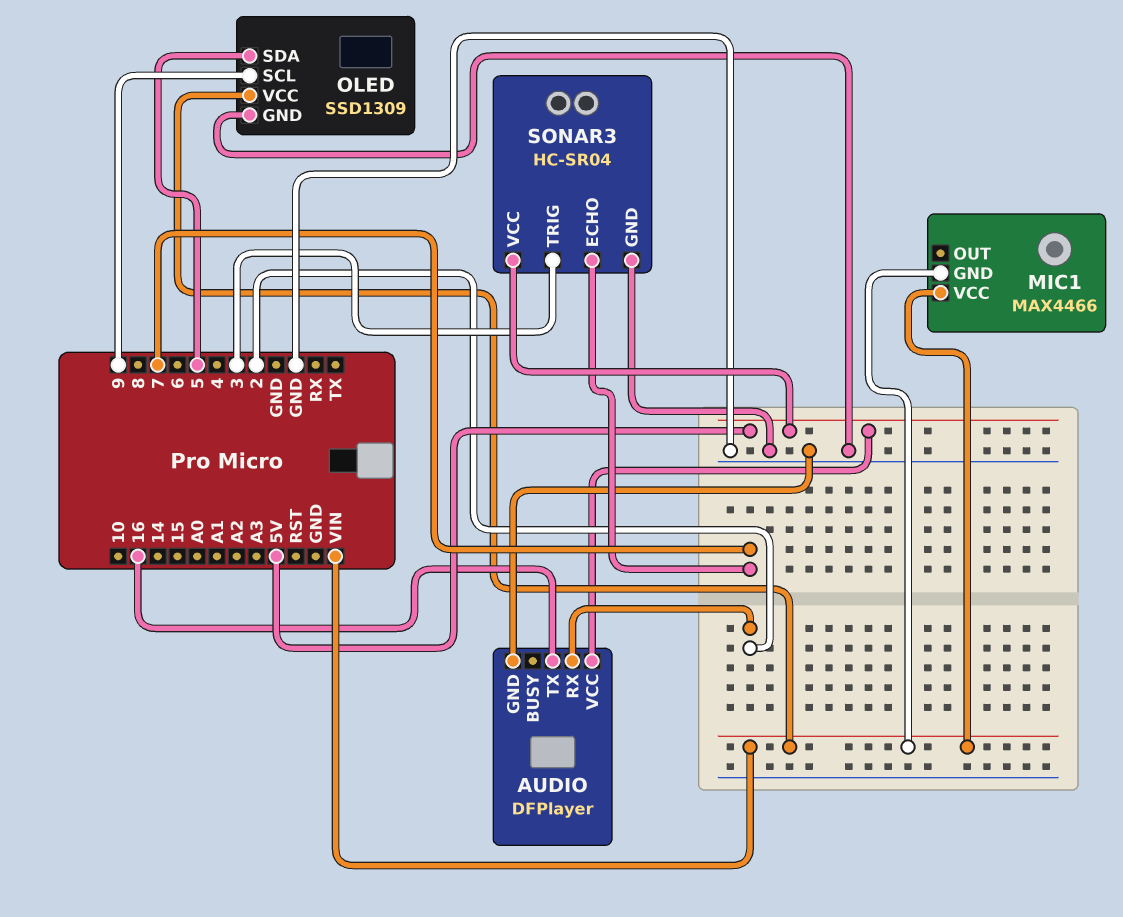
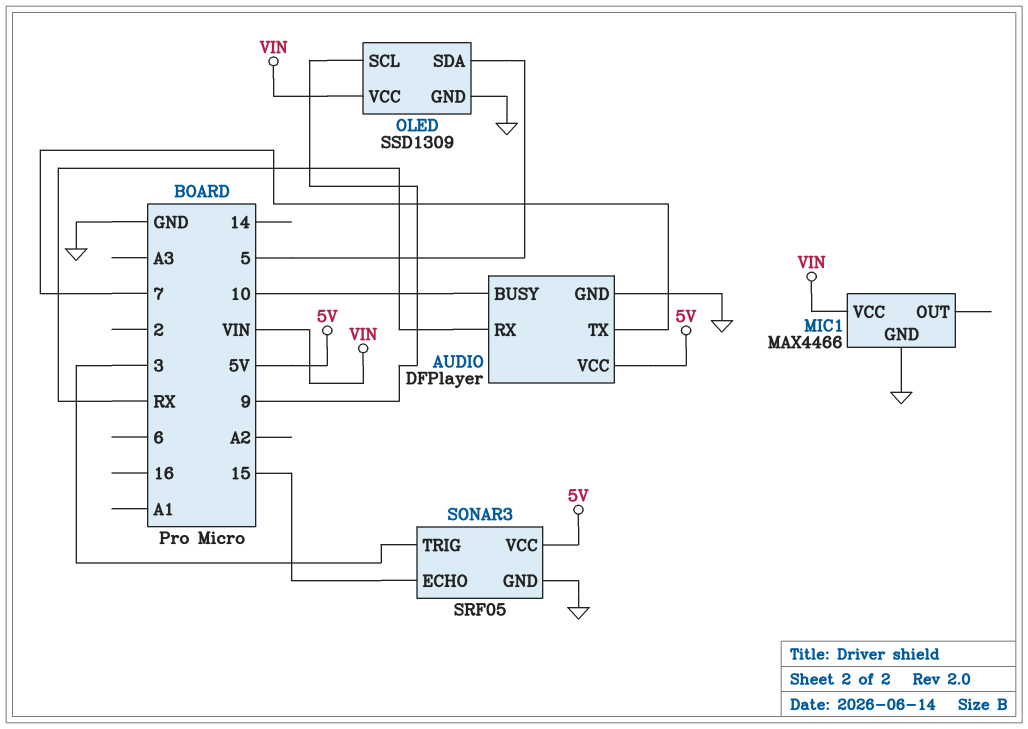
AUDIO pin BUSY: none -> 10
AUDIO pin RX: 2 -> RX
AUDIO pin TX: 16 -> 7
MIC1 pin GND: VIN -> GND
SONAR3: HC-SR04 -> SRF05
SONAR3 pin ECHO: 7 -> 15

